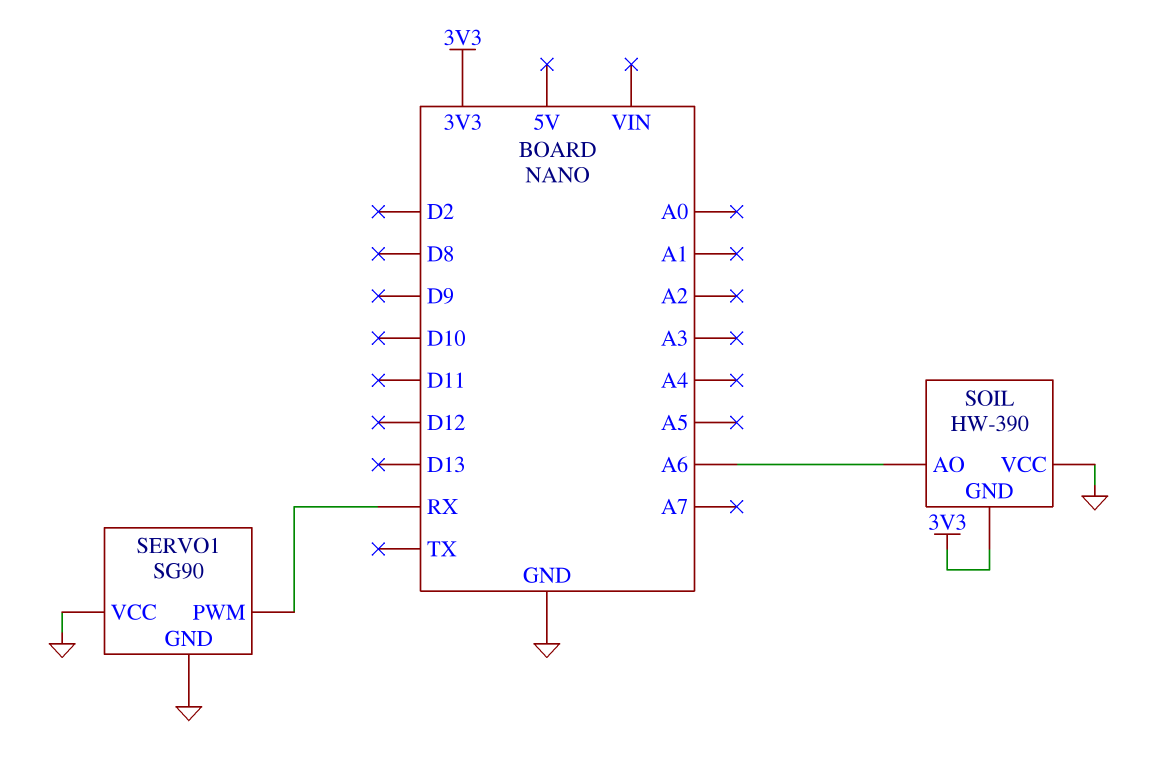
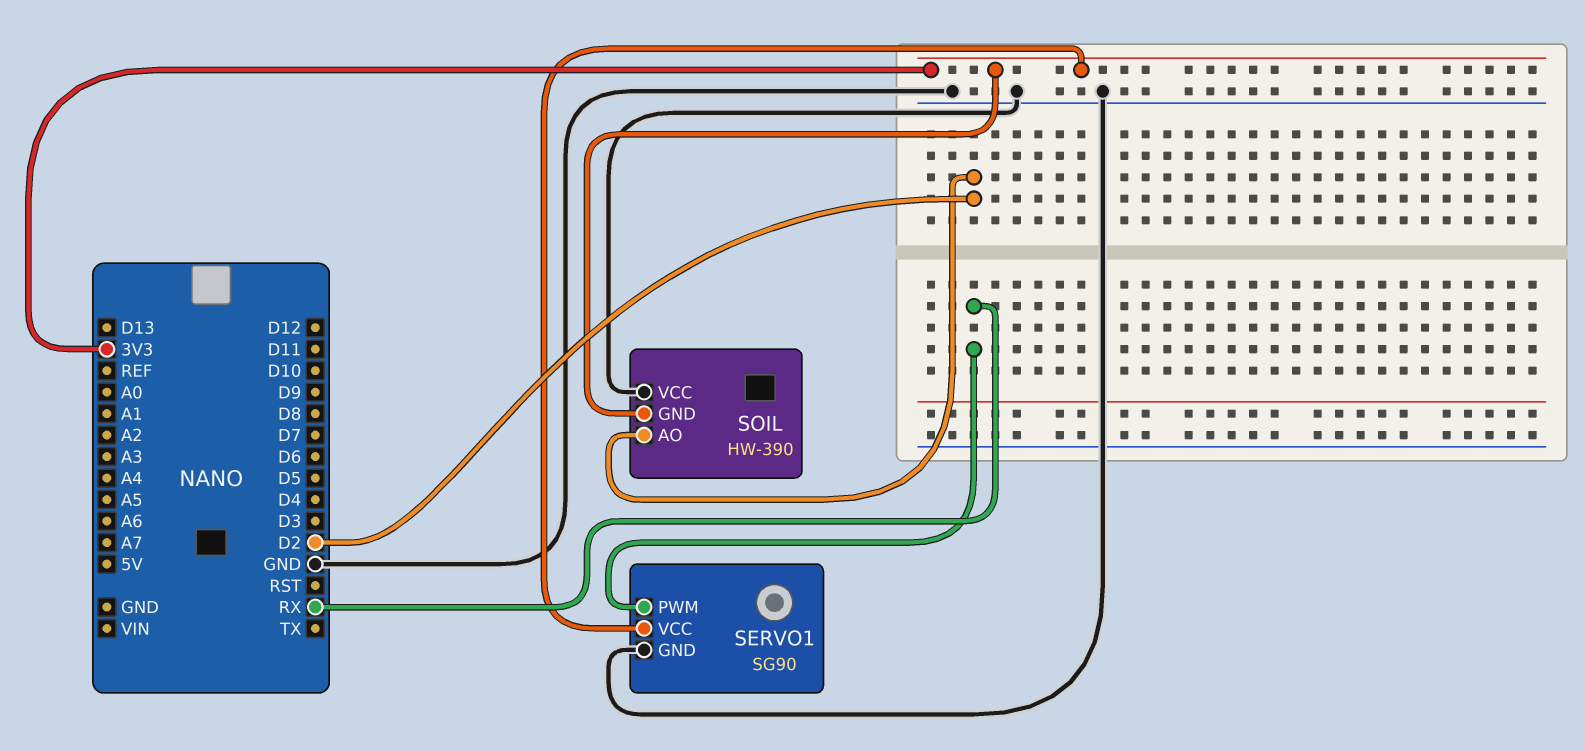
SERVO1 pin VCC: GND -> 3V3
SOIL pin AO: A6 -> D2

